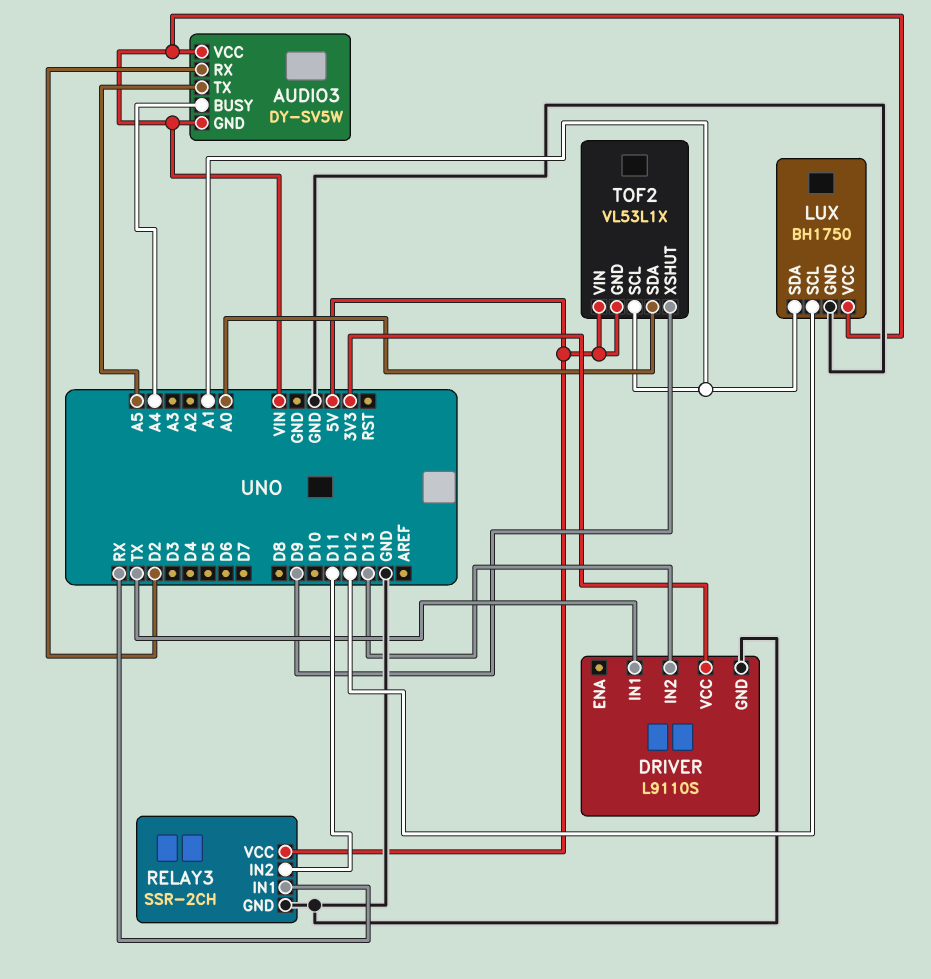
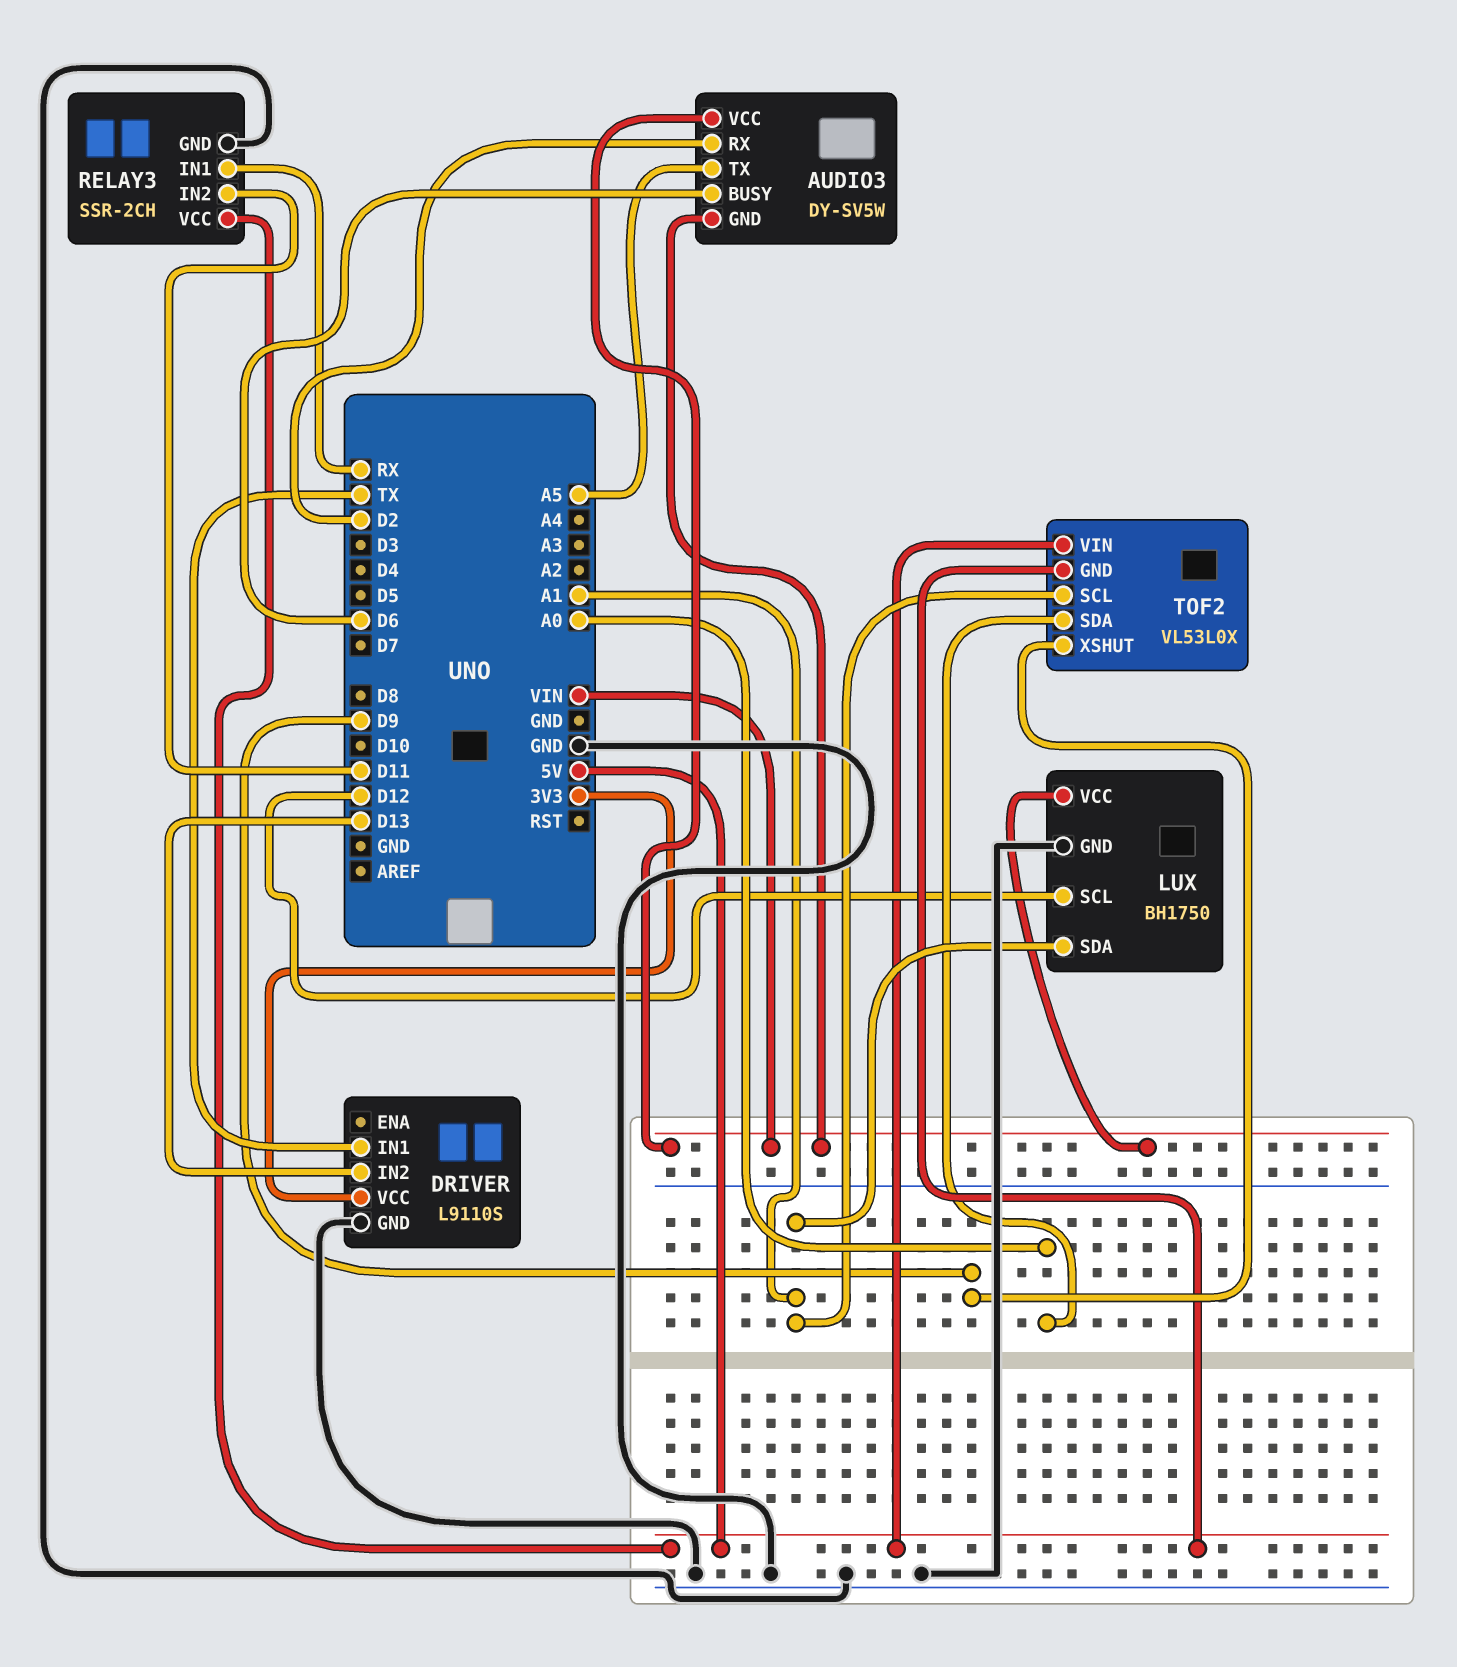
AUDIO3 pin BUSY: A4 -> D6
TOF2: VL53L1X -> VL53L0X

